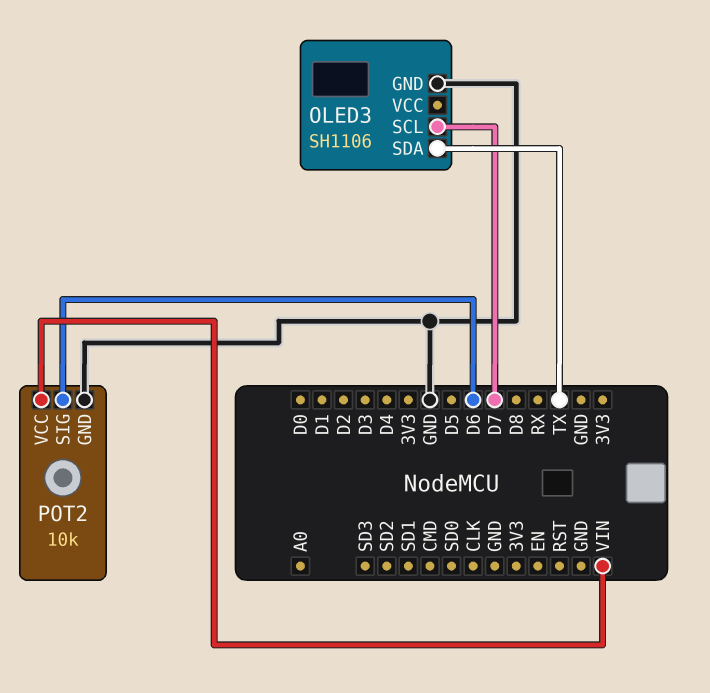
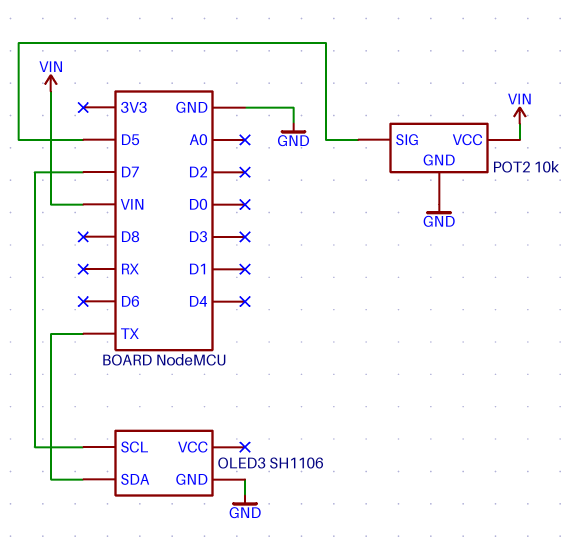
POT2 pin SIG: D6 -> D5

